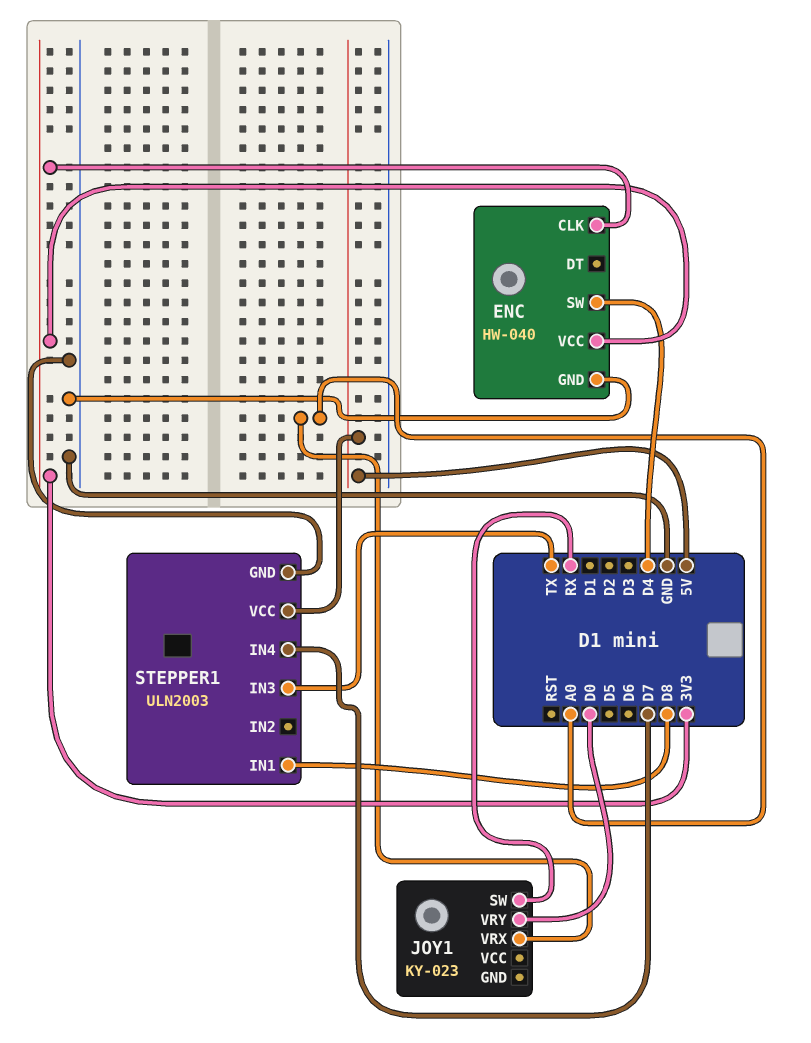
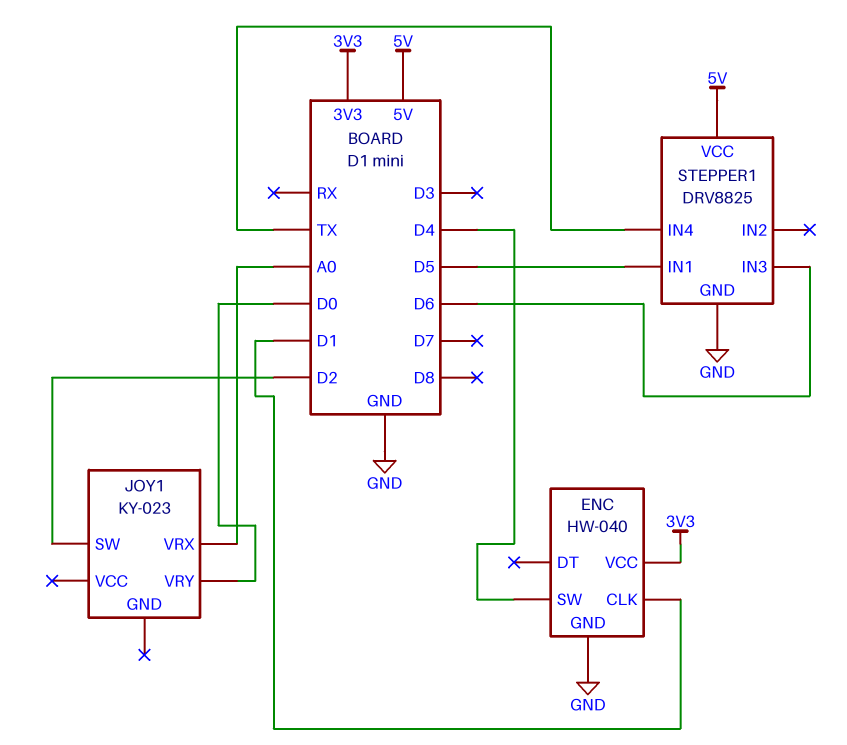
ENC pin CLK: 3V3 -> D1
JOY1 pin SW: RX -> D2
STEPPER1: ULN2003 -> DRV8825
STEPPER1 pin IN1: D8 -> D5
STEPPER1 pin IN3: TX -> D6
STEPPER1 pin IN4: D7 -> TX

